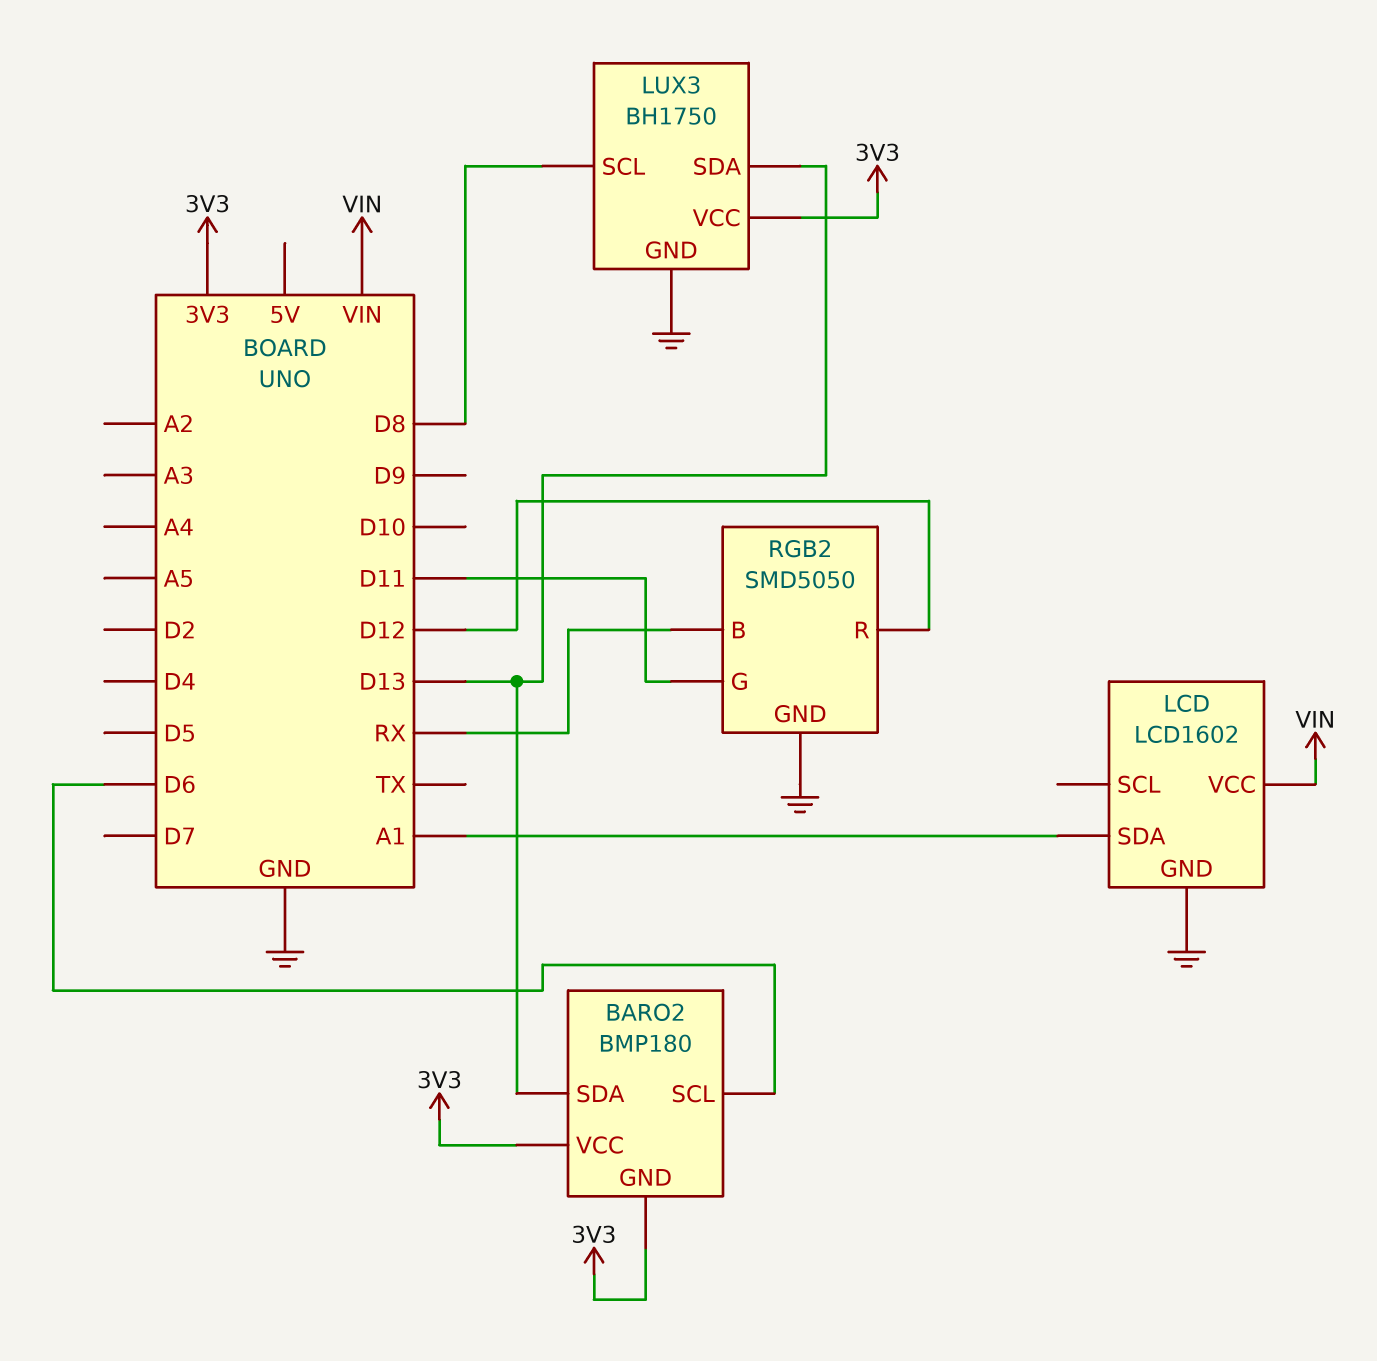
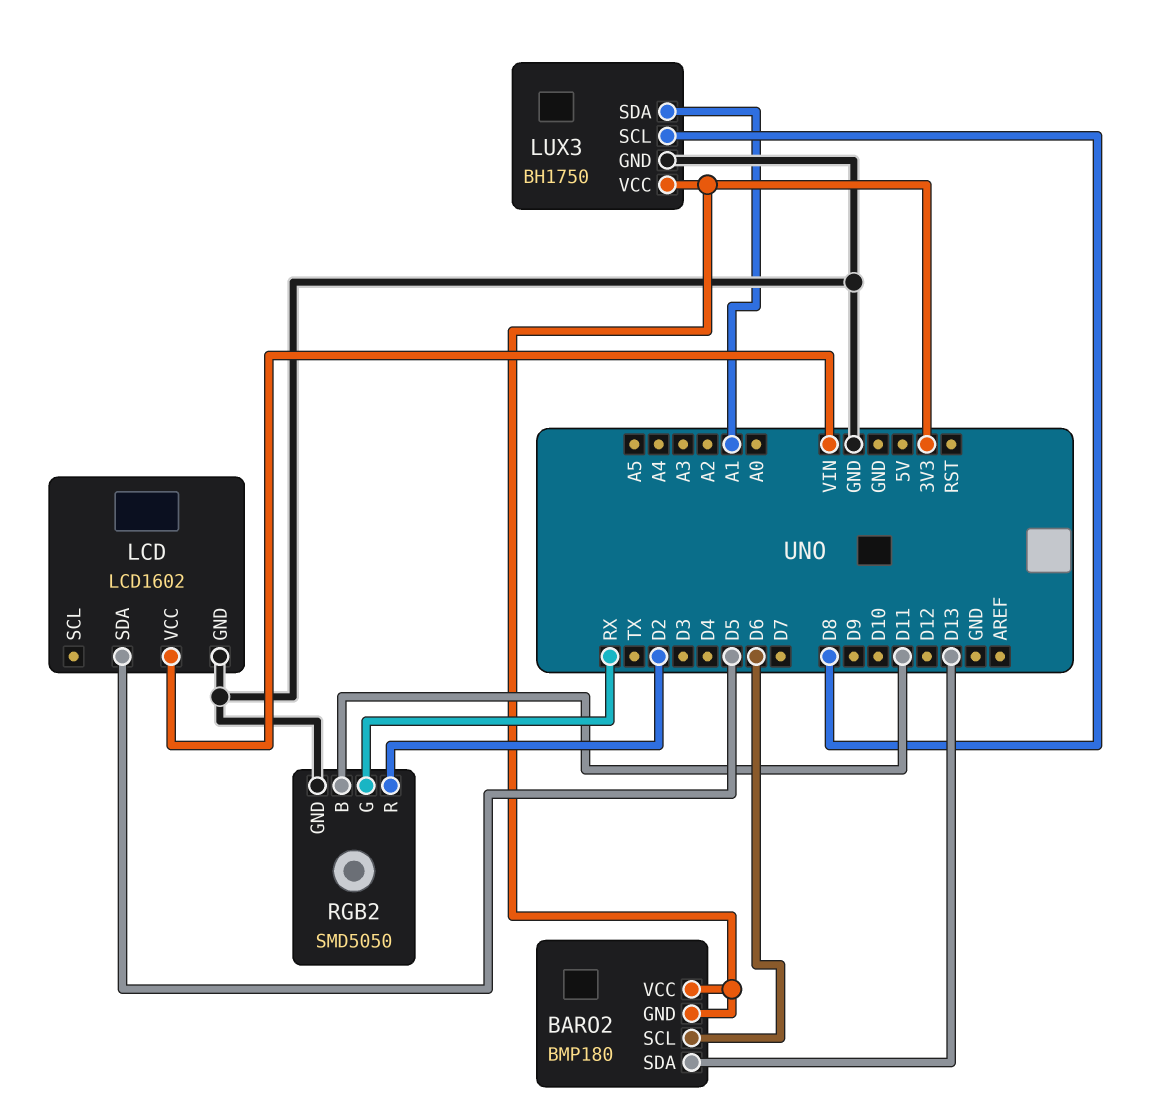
LCD pin SDA: A1 -> D5
LUX3 pin SDA: D13 -> A1
RGB2 pin B: RX -> D11
RGB2 pin G: D11 -> RX
RGB2 pin R: D12 -> D2

